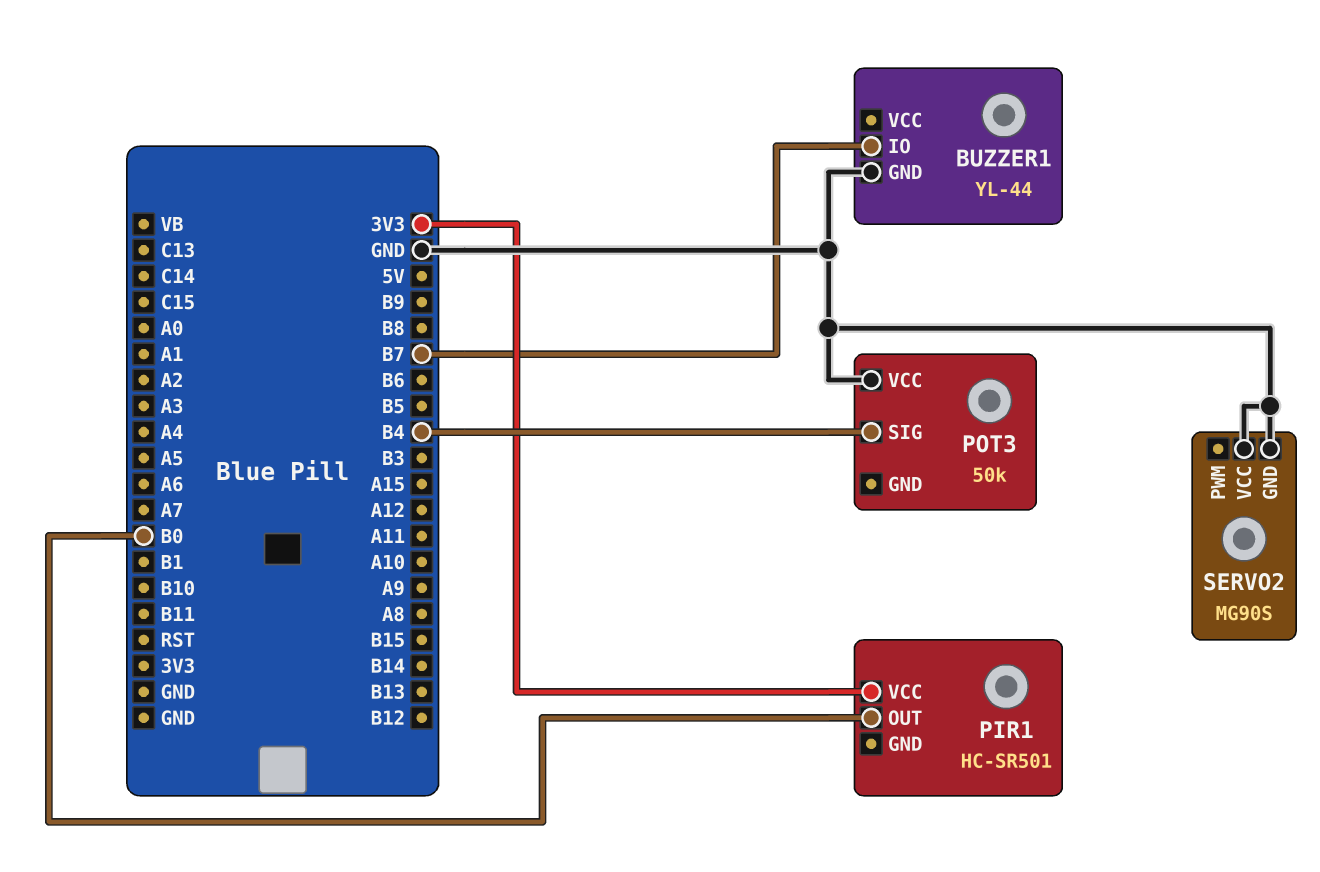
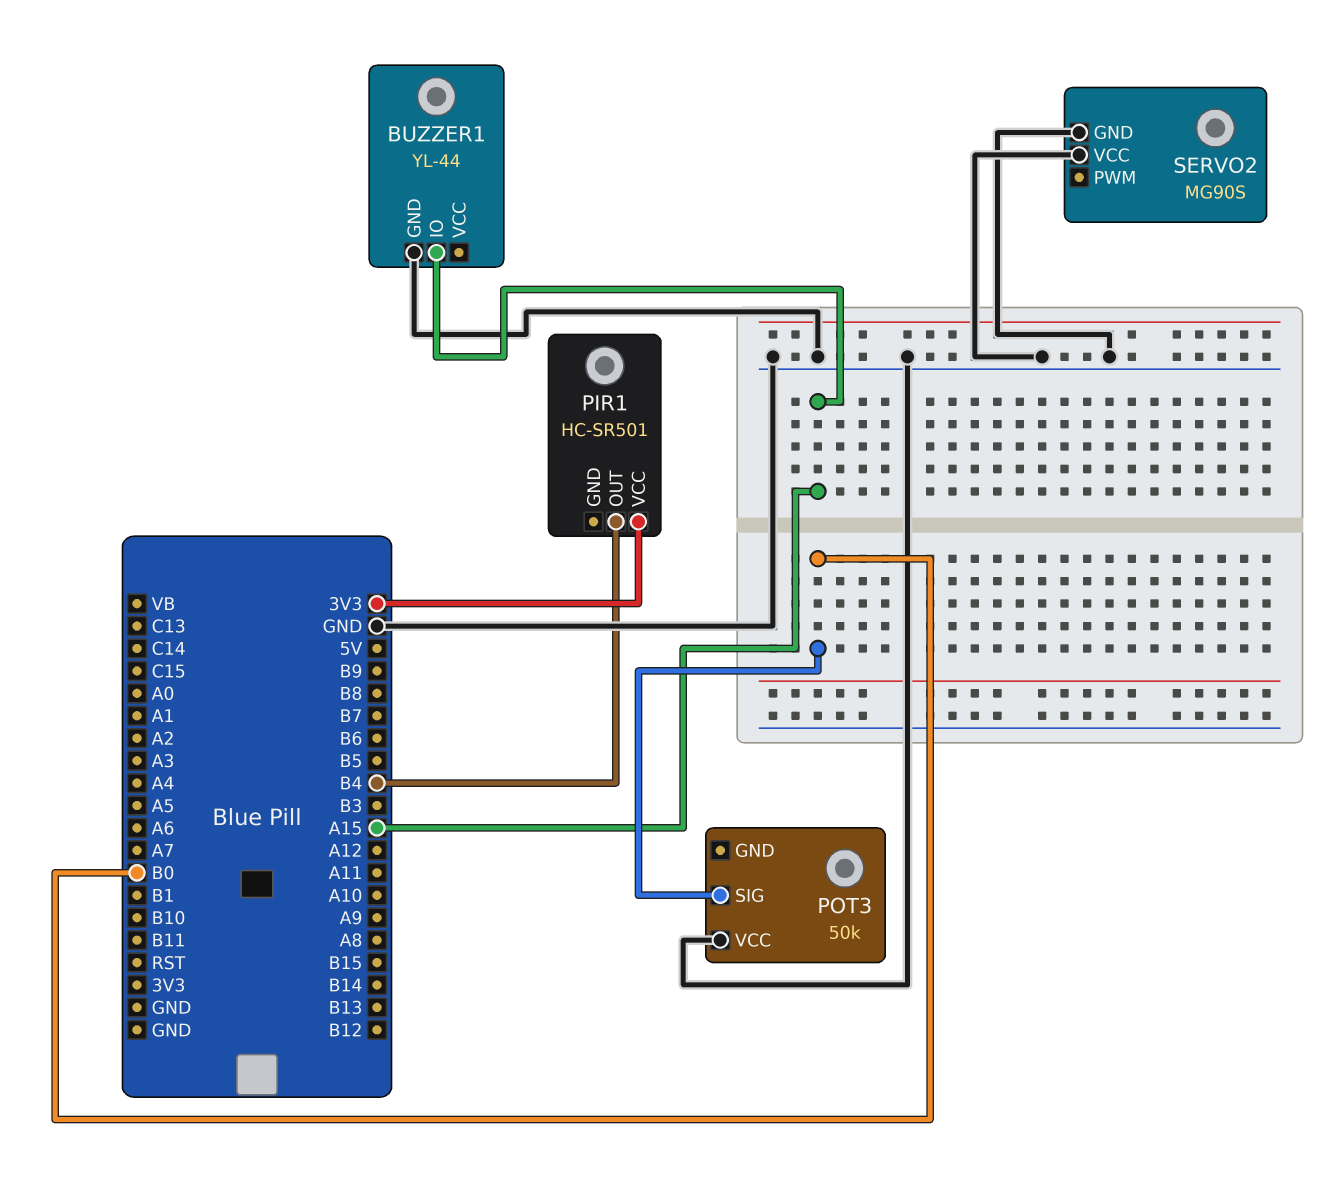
BUZZER1 pin IO: B7 -> A15
PIR1 pin OUT: B0 -> B4
POT3 pin SIG: B4 -> B0

